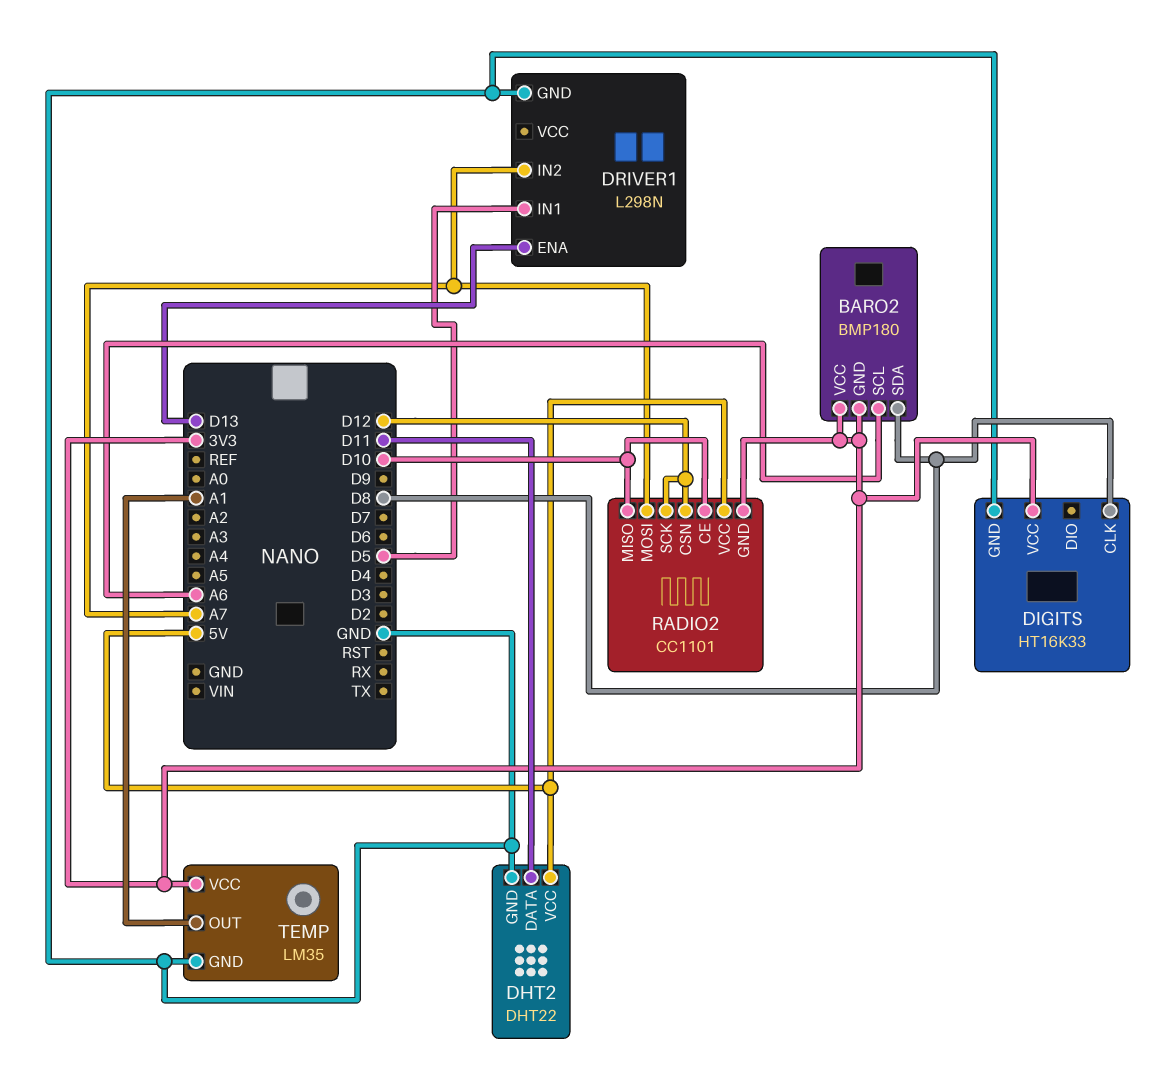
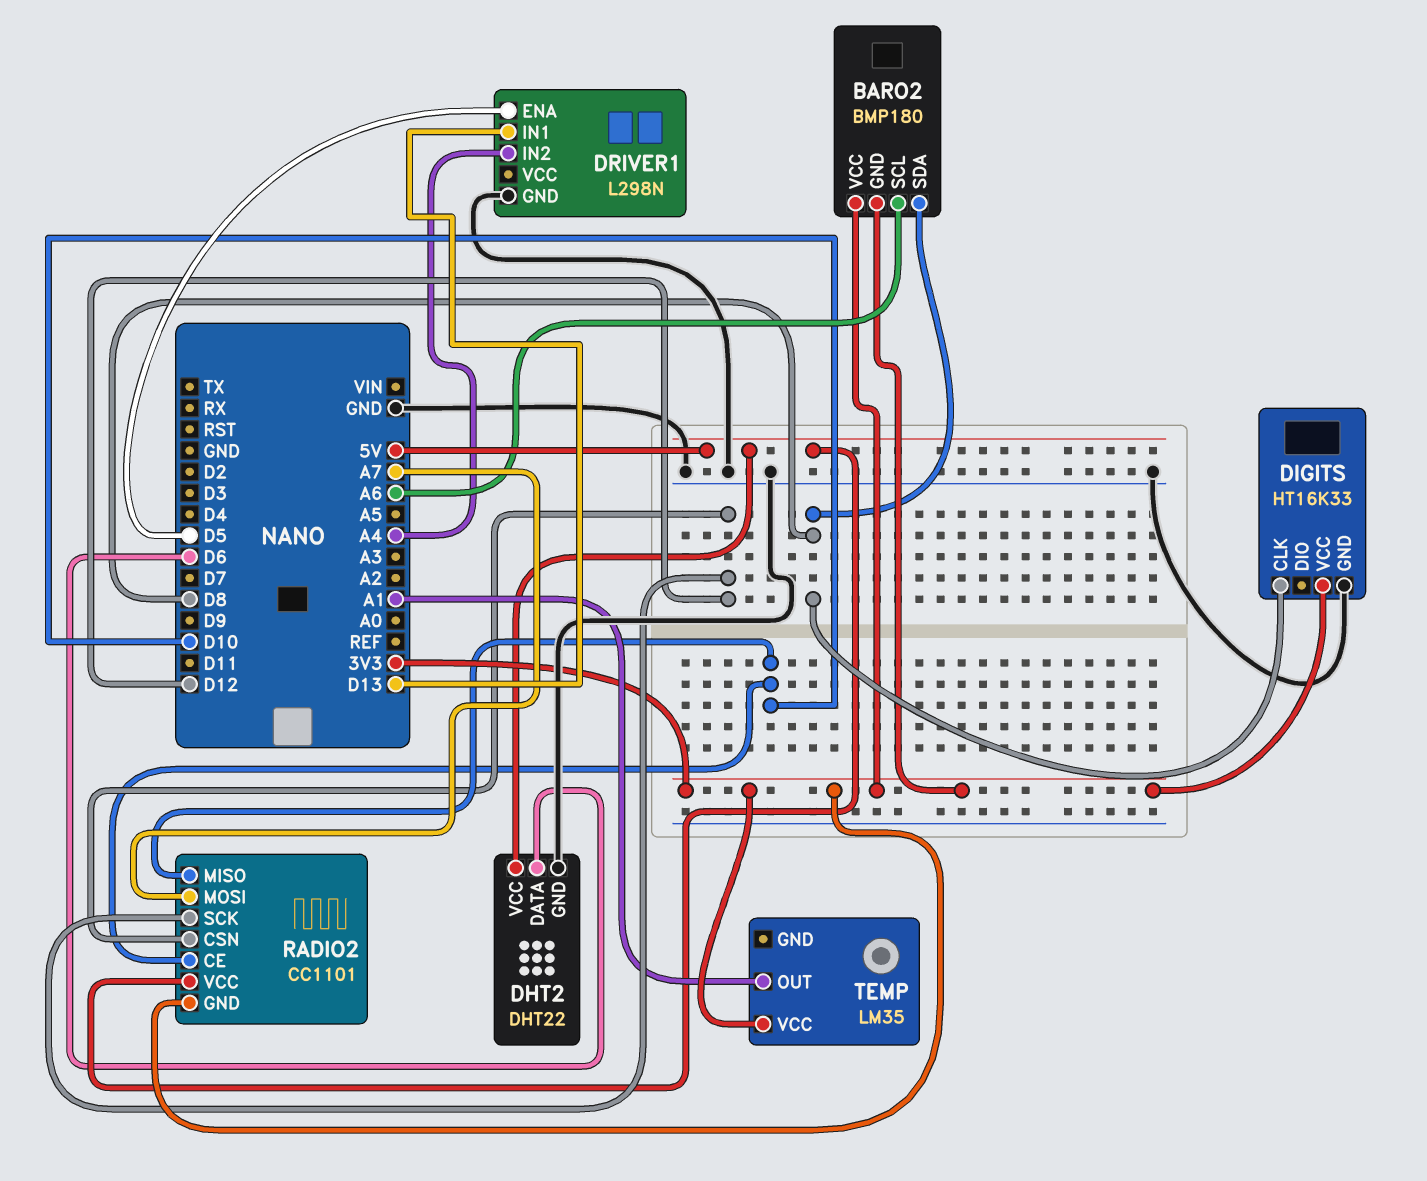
DHT2 pin DATA: D11 -> D6
DRIVER1 pin ENA: D13 -> D5
DRIVER1 pin IN1: D5 -> D13
DRIVER1 pin IN2: A7 -> A4
TEMP pin GND: GND -> none

